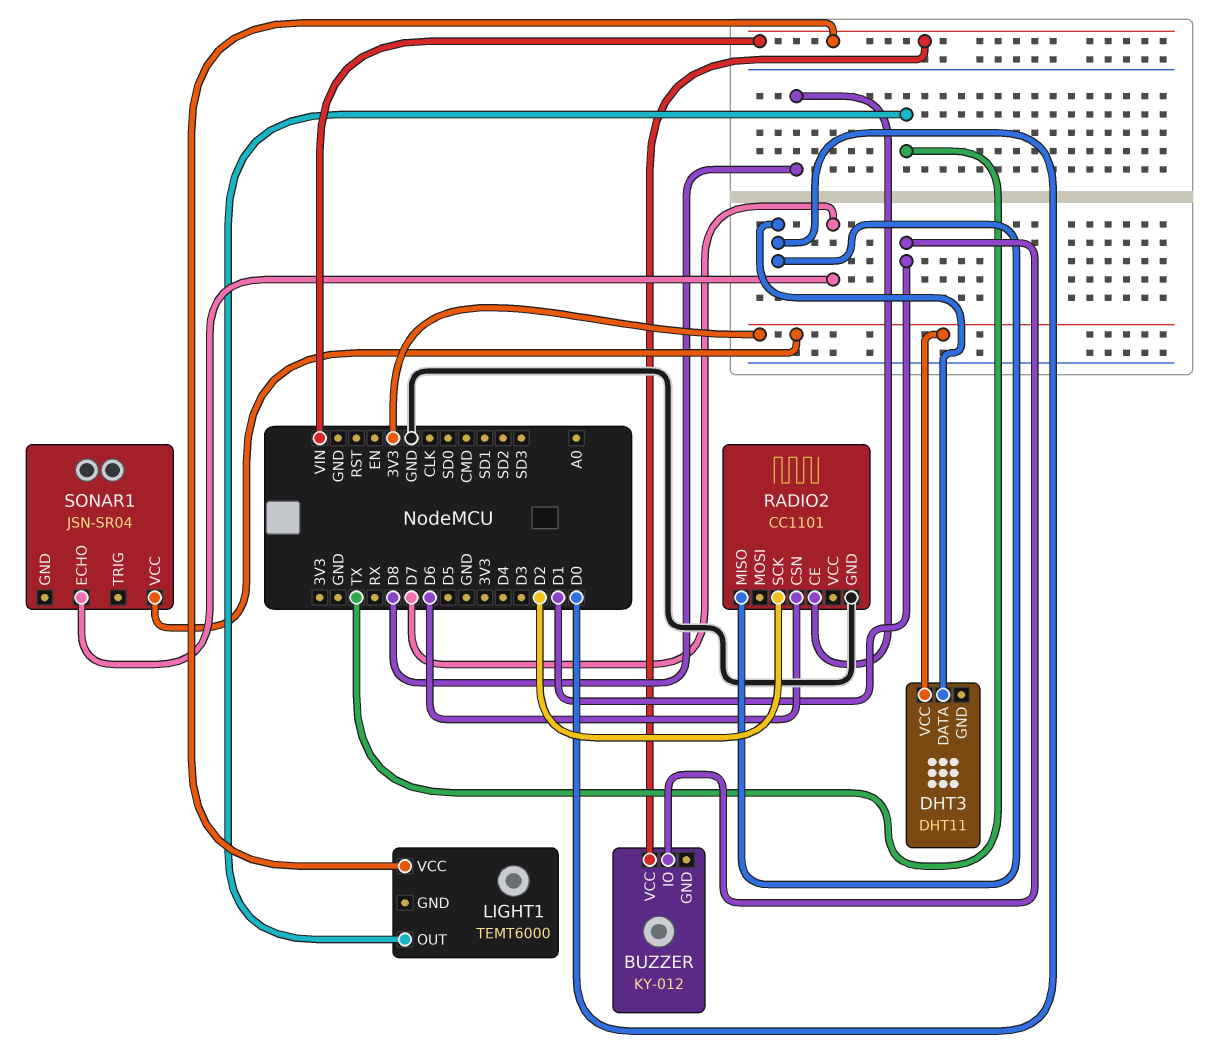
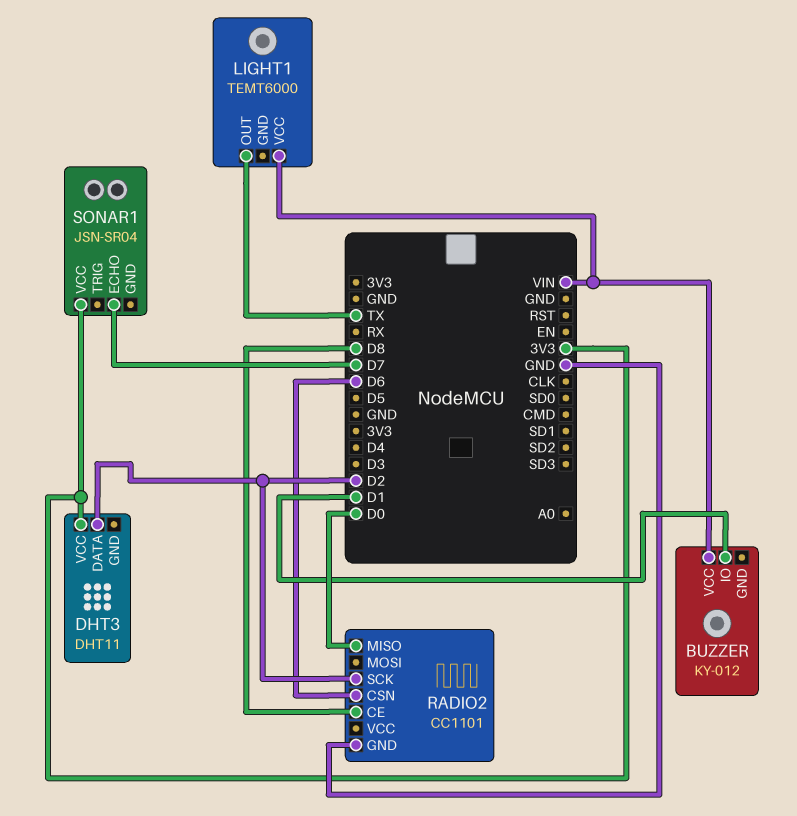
DHT3 pin DATA: D0 -> D2

